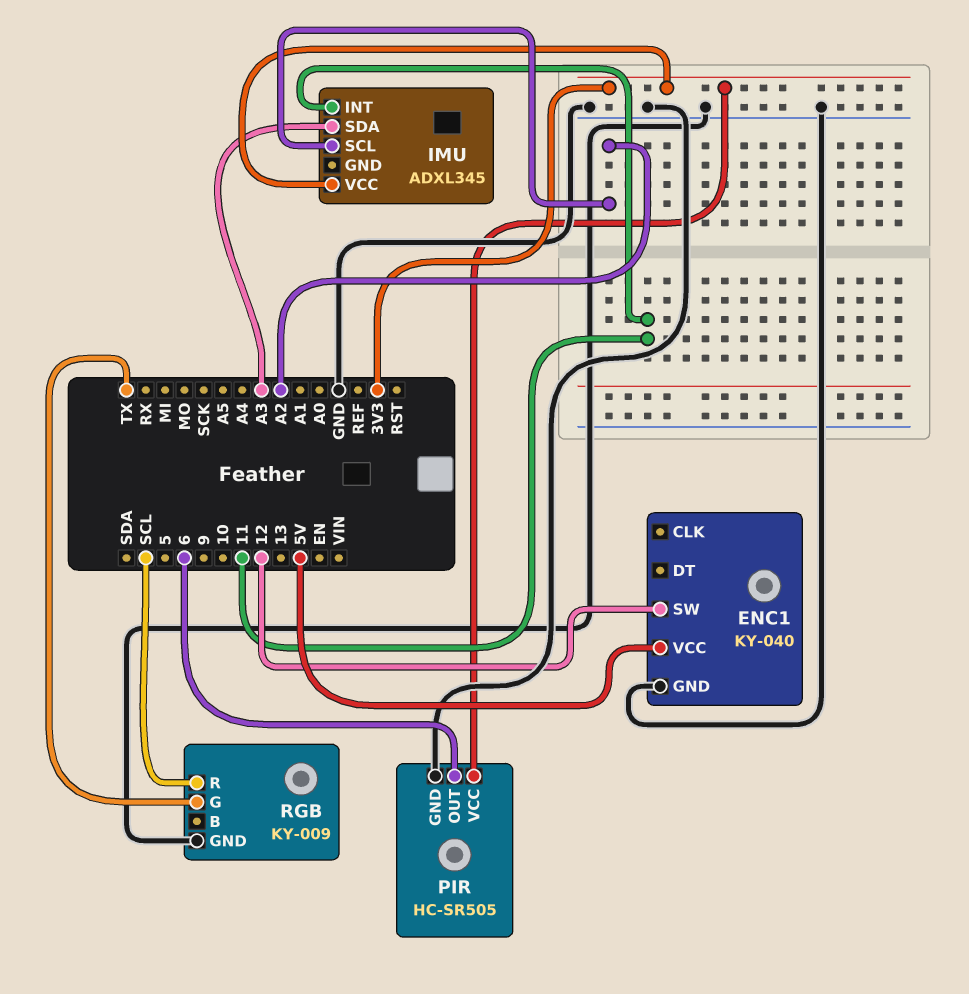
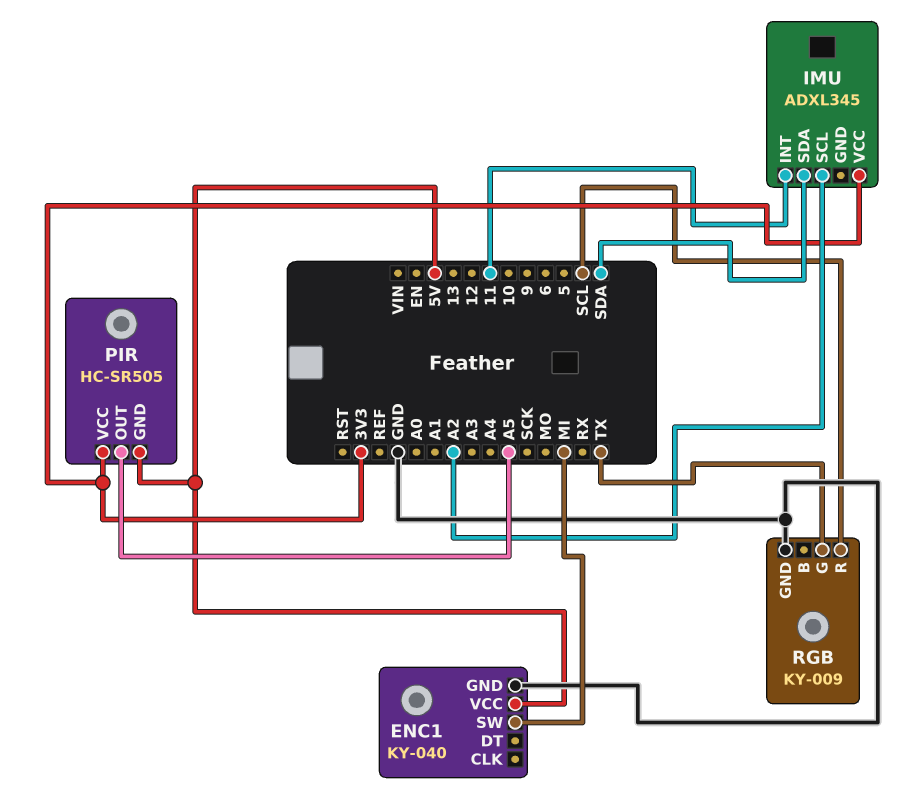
ENC1 pin SW: 12 -> MI
IMU pin SDA: A3 -> SDA
PIR pin GND: GND -> 5V
PIR pin OUT: 6 -> A5

